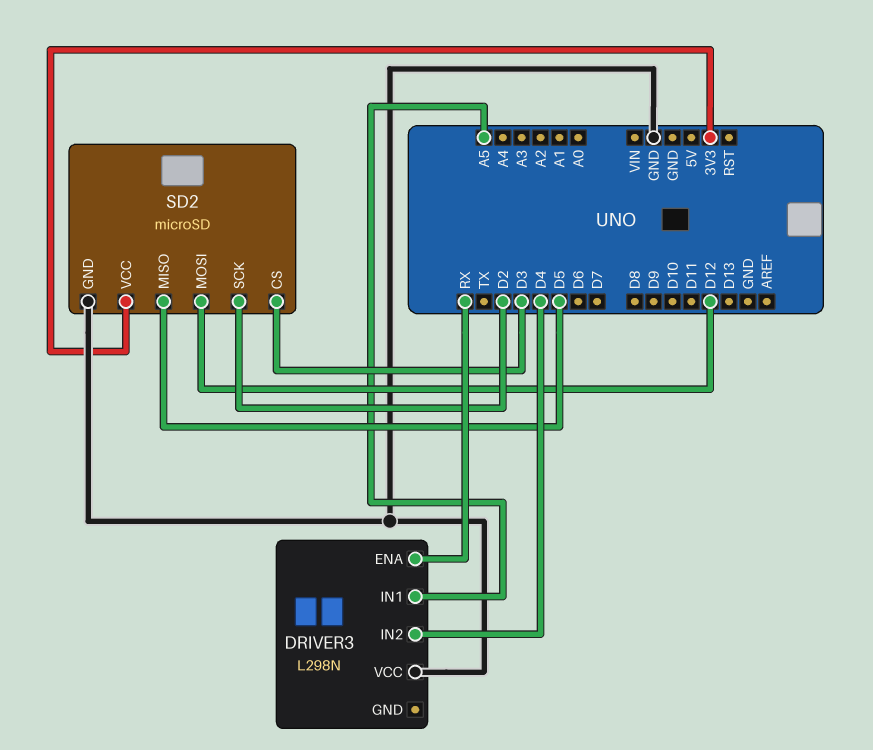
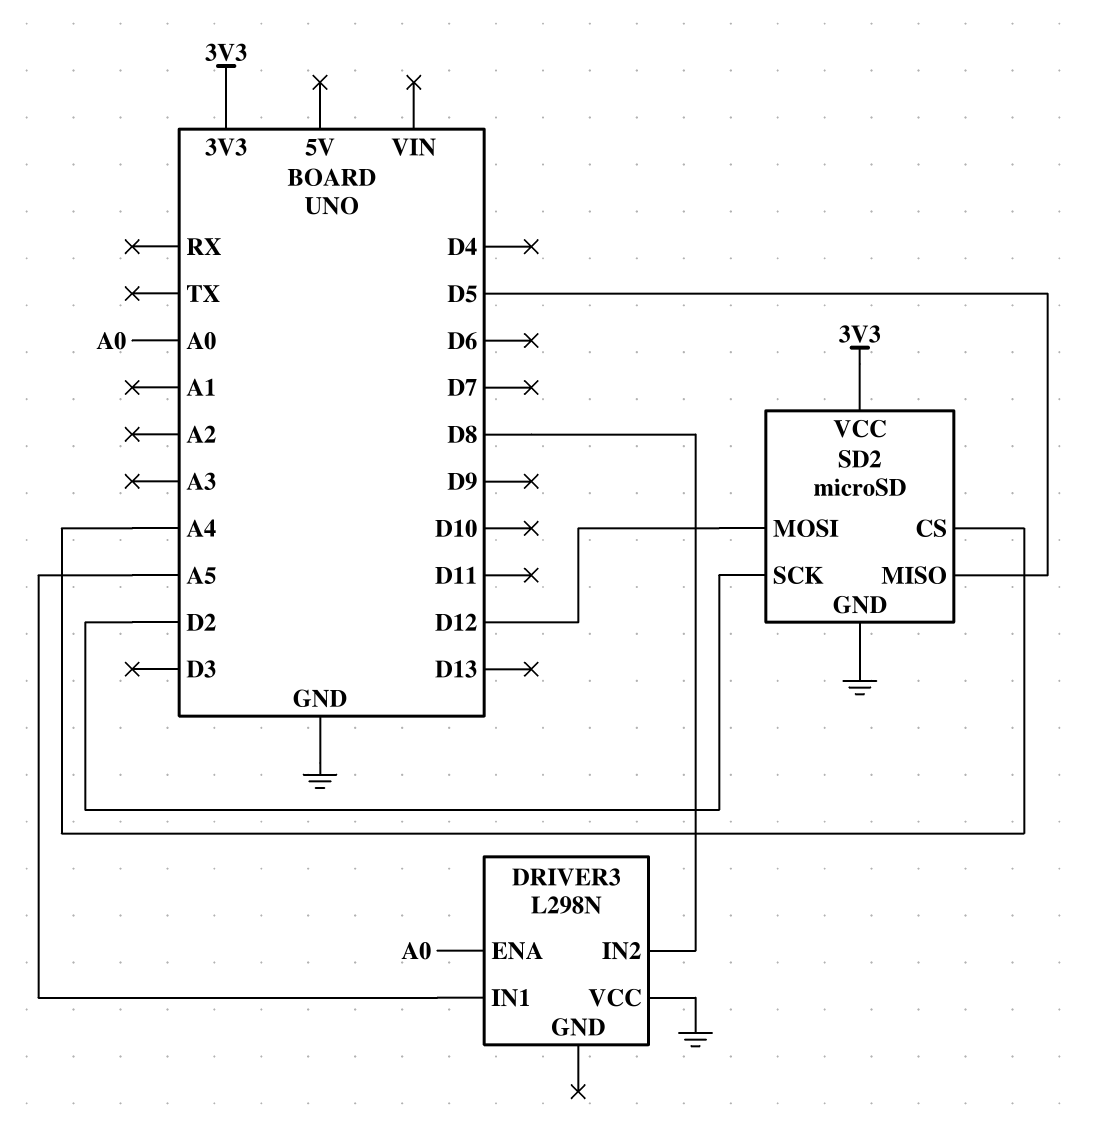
DRIVER3 pin ENA: RX -> A0
DRIVER3 pin IN2: D4 -> D8
SD2 pin CS: D3 -> A4

